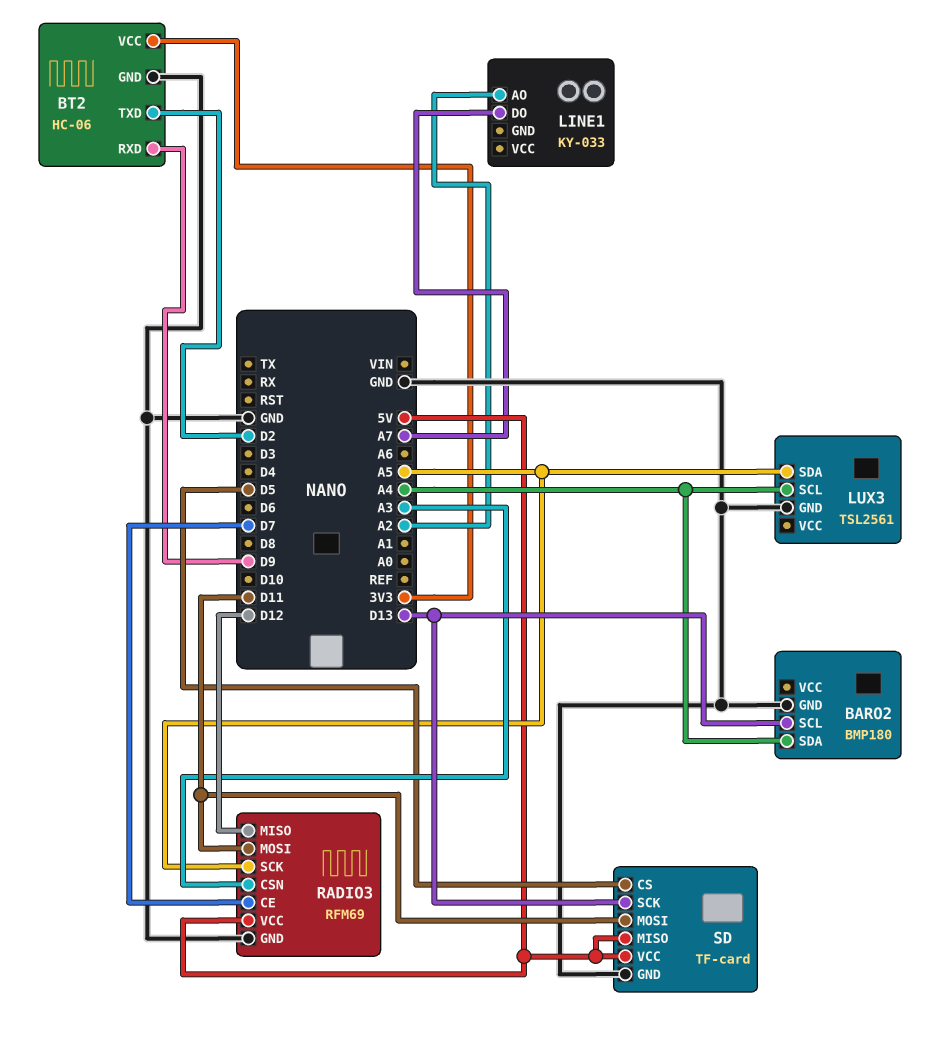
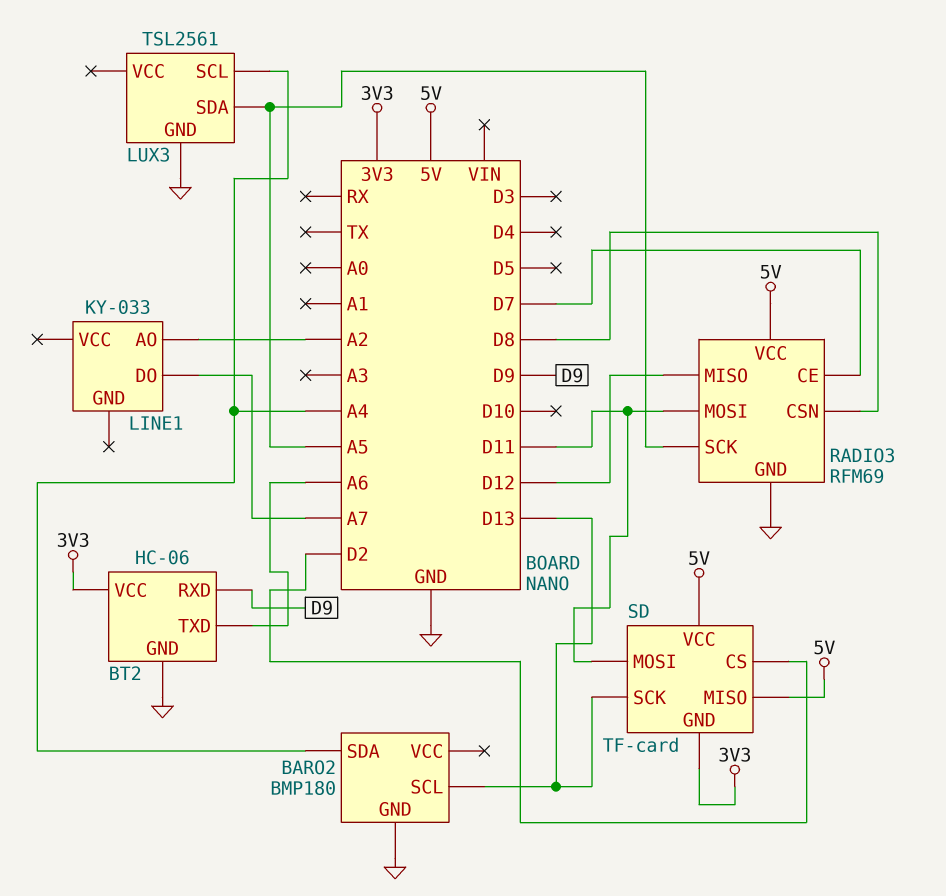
BT2 pin TXD: D2 -> A6
RADIO3 pin CSN: A3 -> D8
SD pin CS: D5 -> D2
SD pin GND: GND -> 3V3

